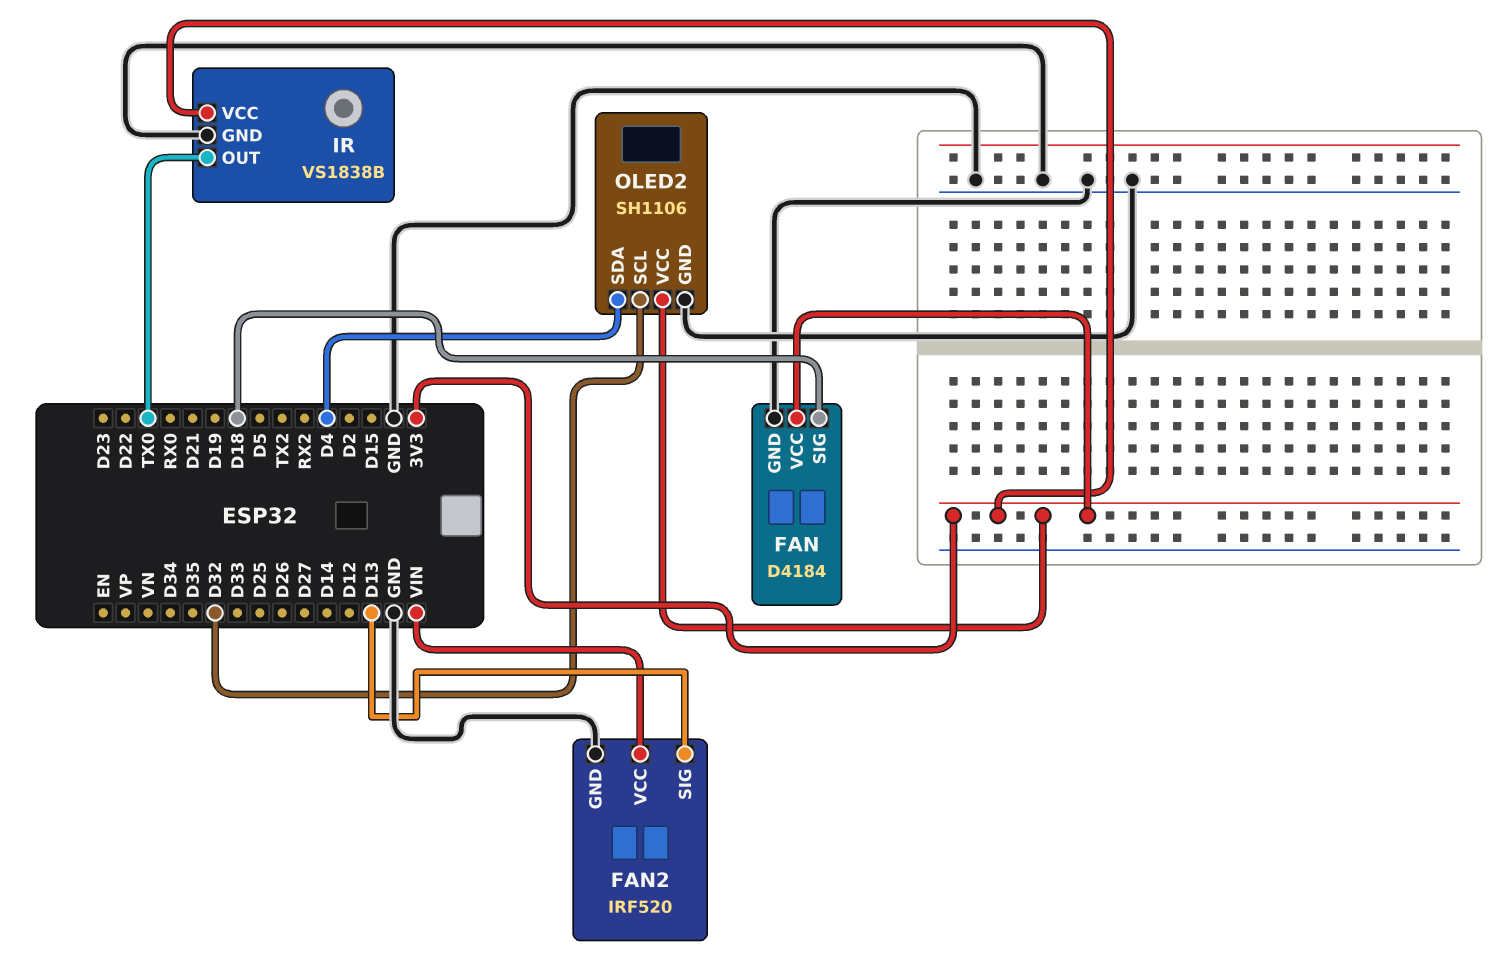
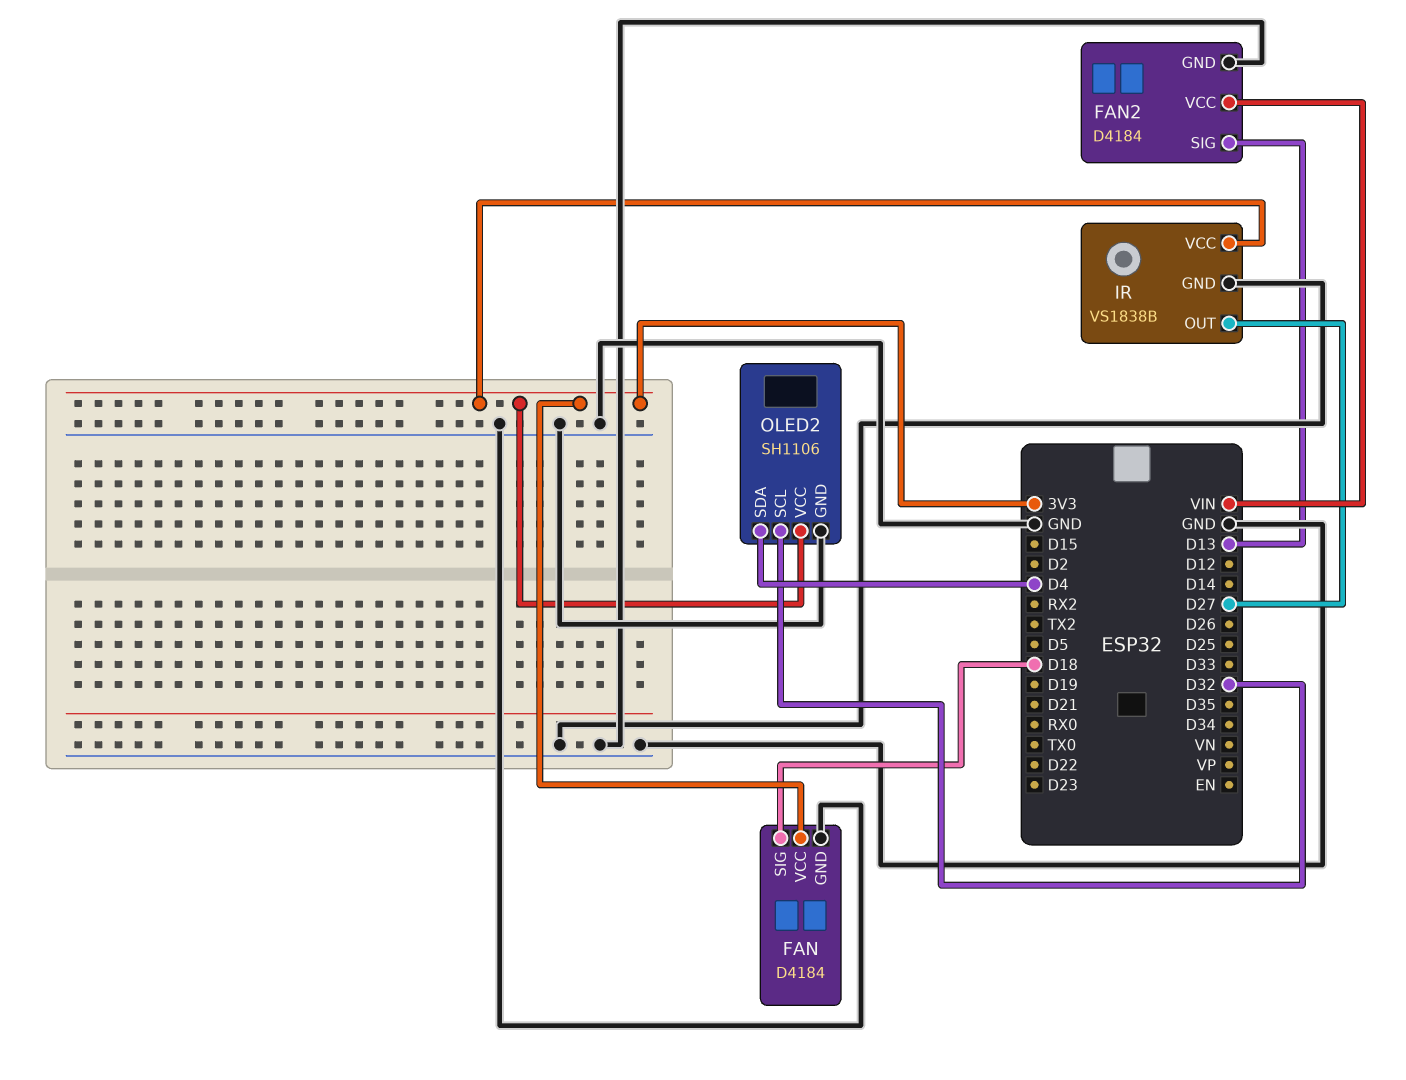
FAN2: IRF520 -> D4184
IR pin OUT: TX0 -> D27

